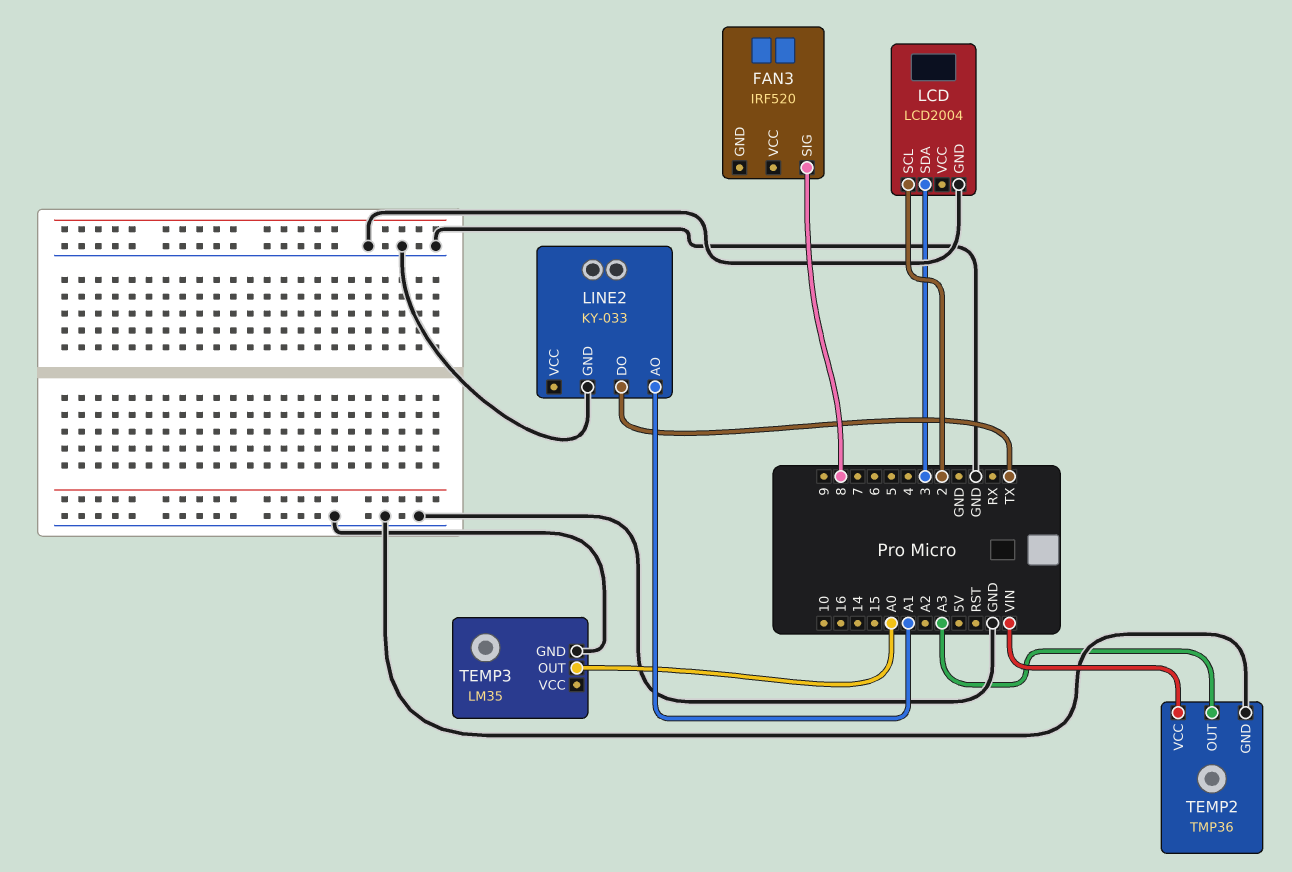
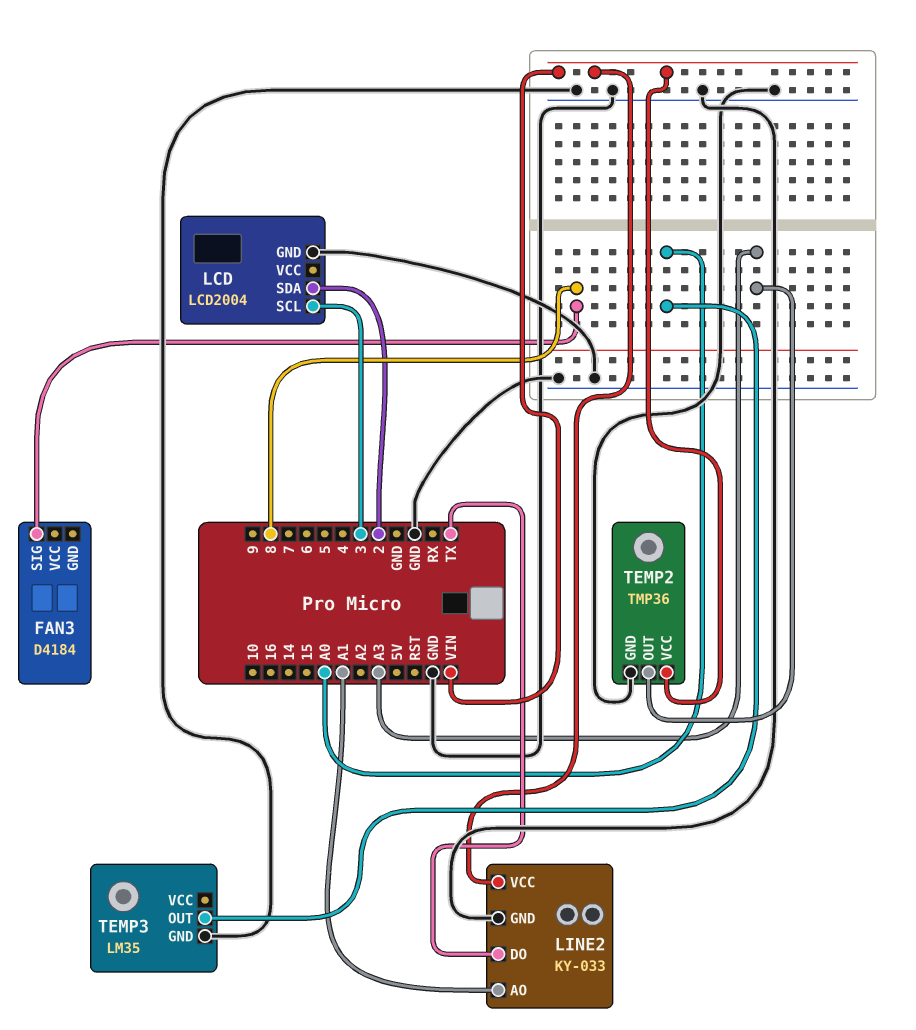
FAN3: IRF520 -> D4184
LCD pin SCL: 2 -> 3
LCD pin SDA: 3 -> 2
LINE2 pin VCC: none -> VIN

